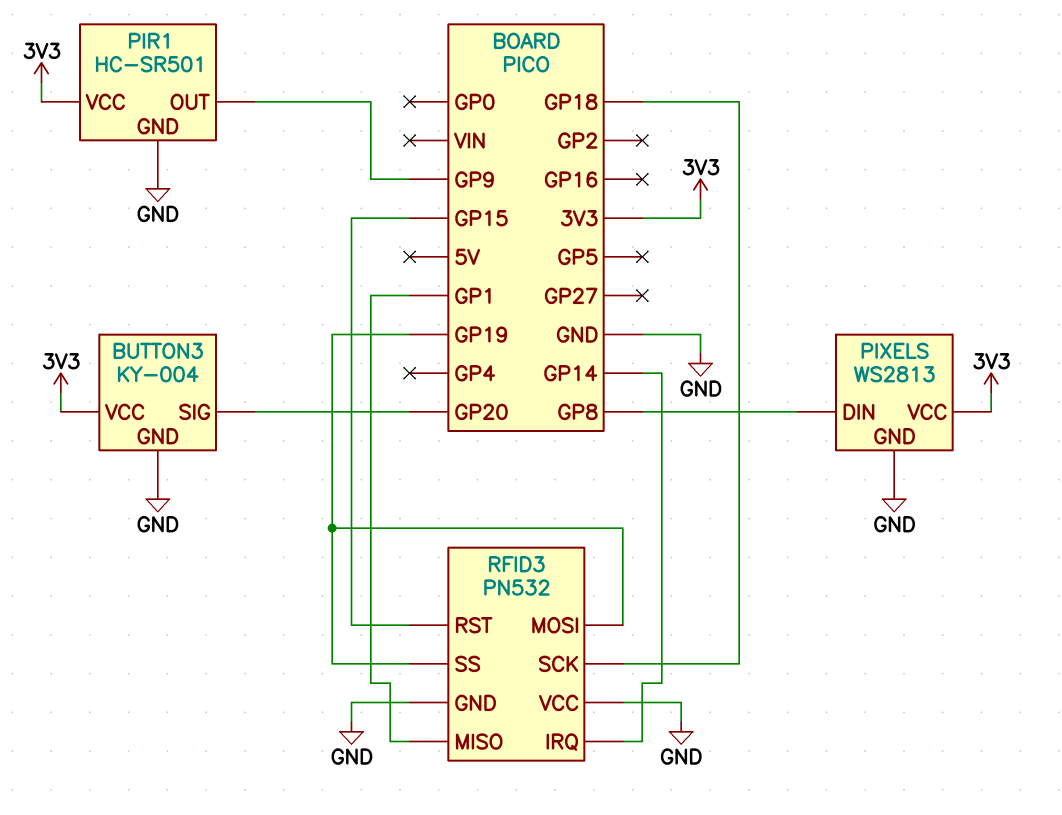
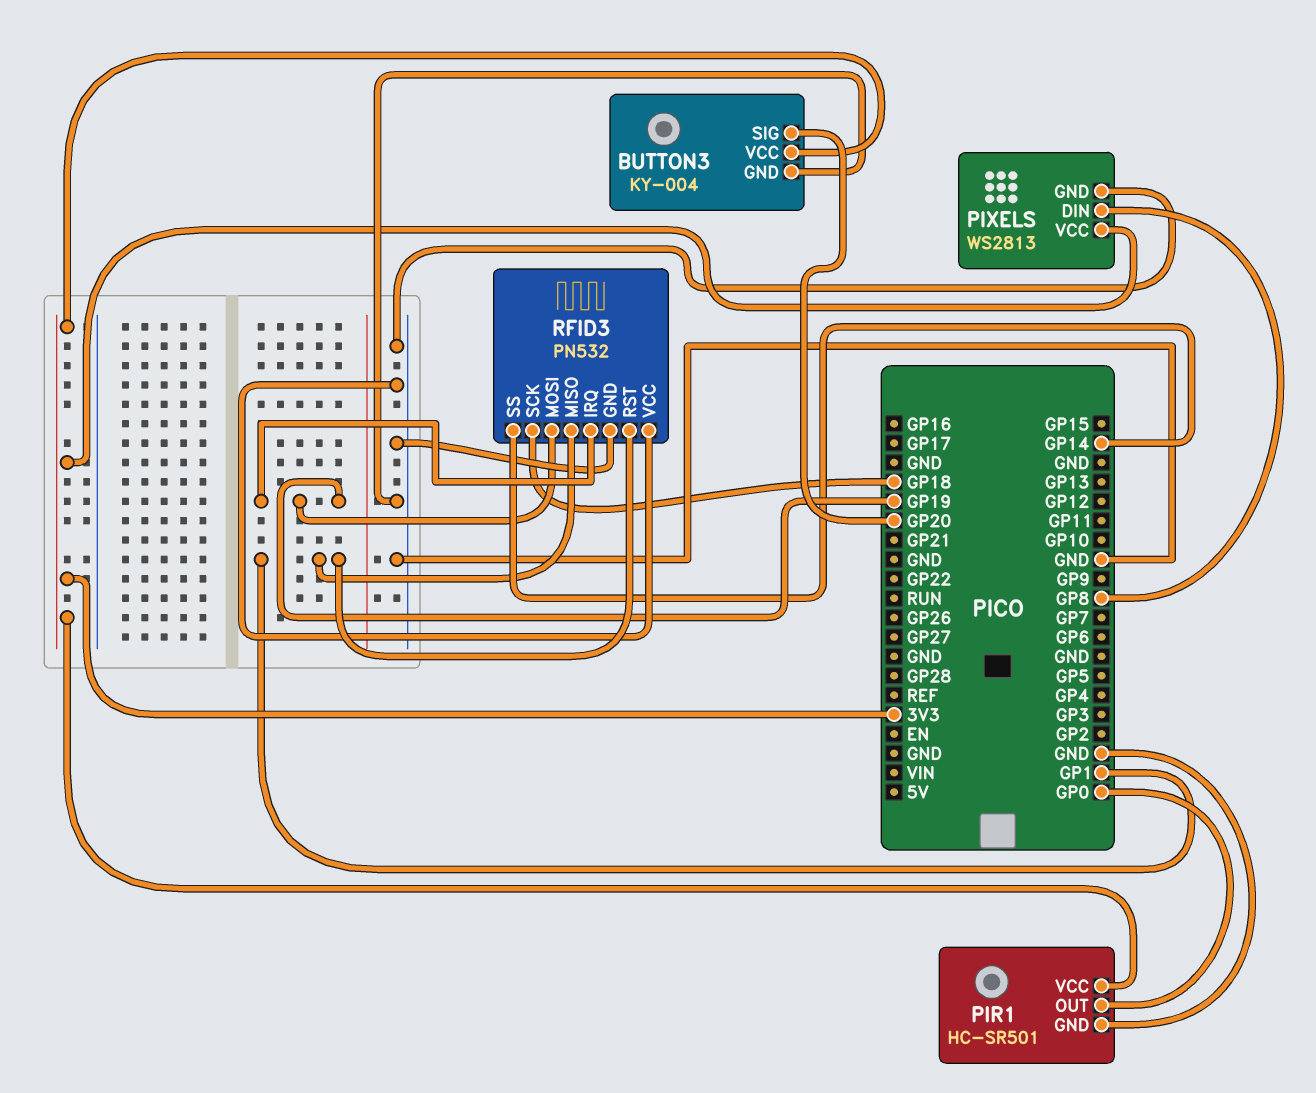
PIR1 pin OUT: GP9 -> GP0
RFID3 pin IRQ: GP14 -> GP19
RFID3 pin RST: GP15 -> GP1
RFID3 pin SS: GP19 -> GP14

